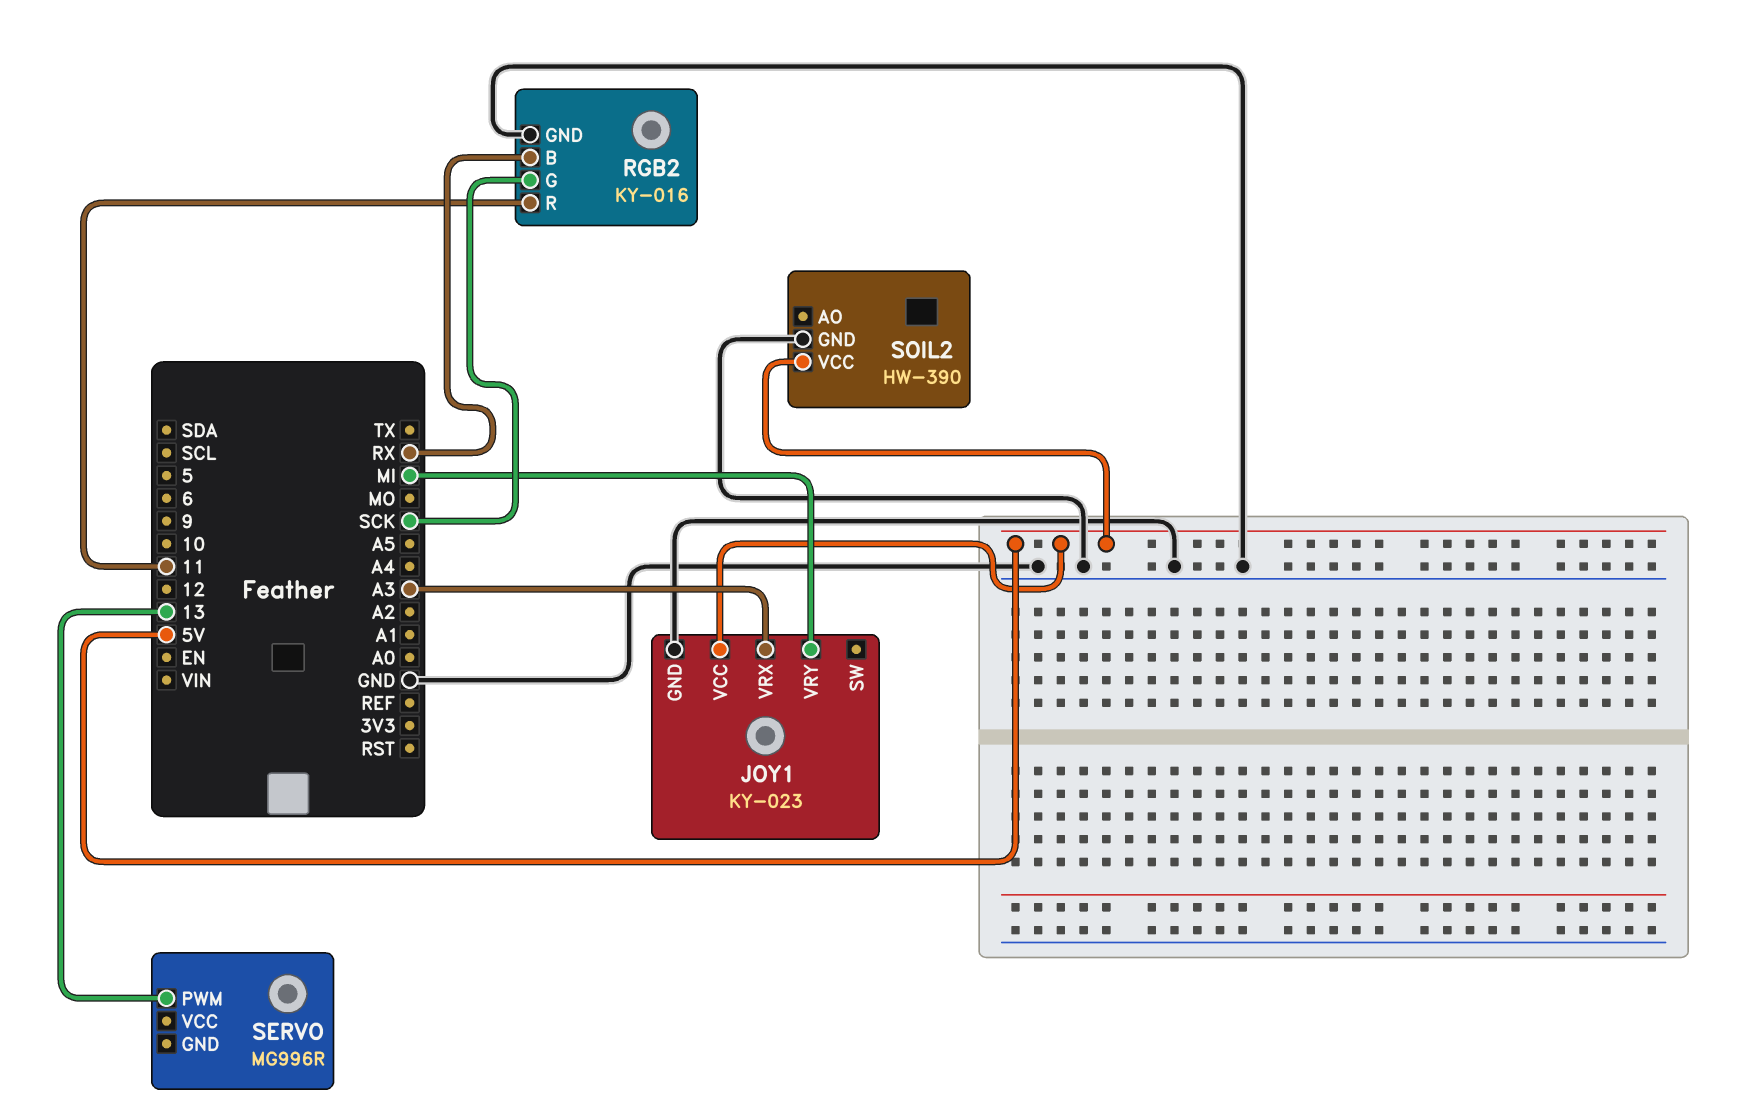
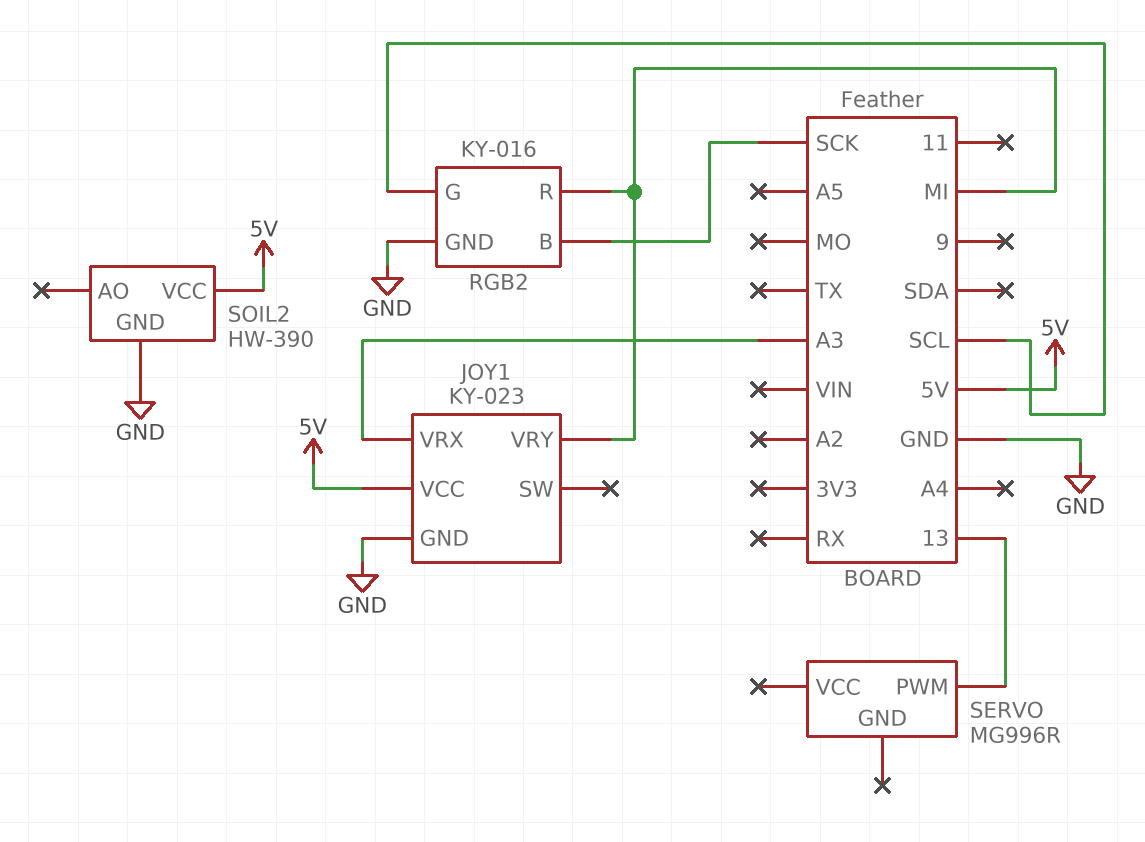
RGB2 pin B: RX -> SCK
RGB2 pin G: SCK -> SCL
RGB2 pin R: 11 -> MI

